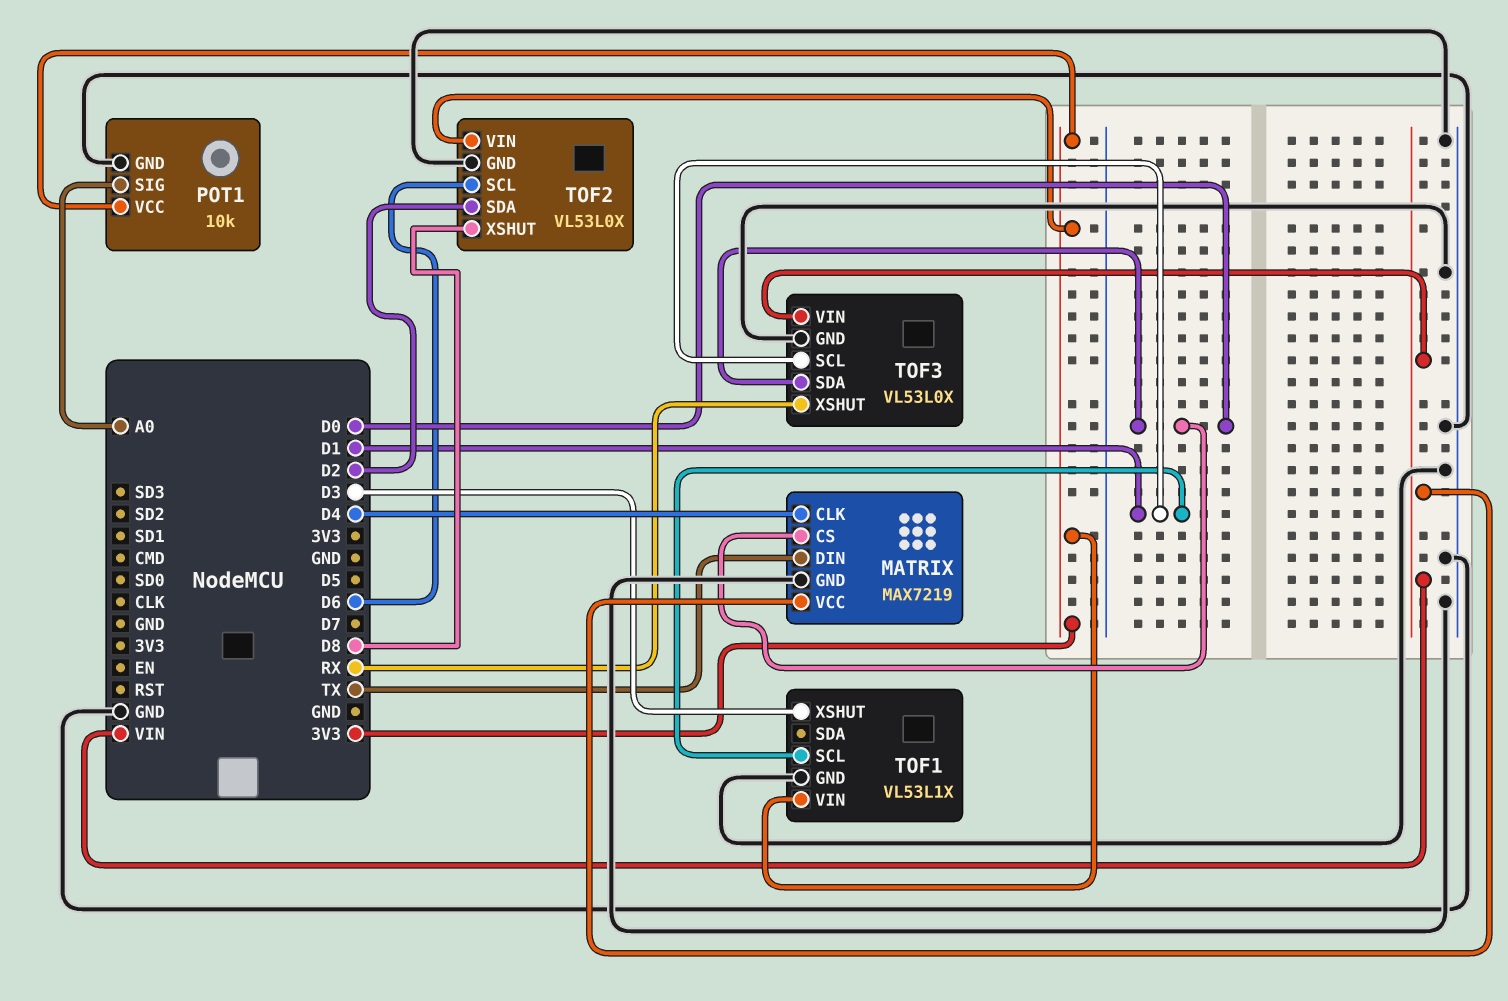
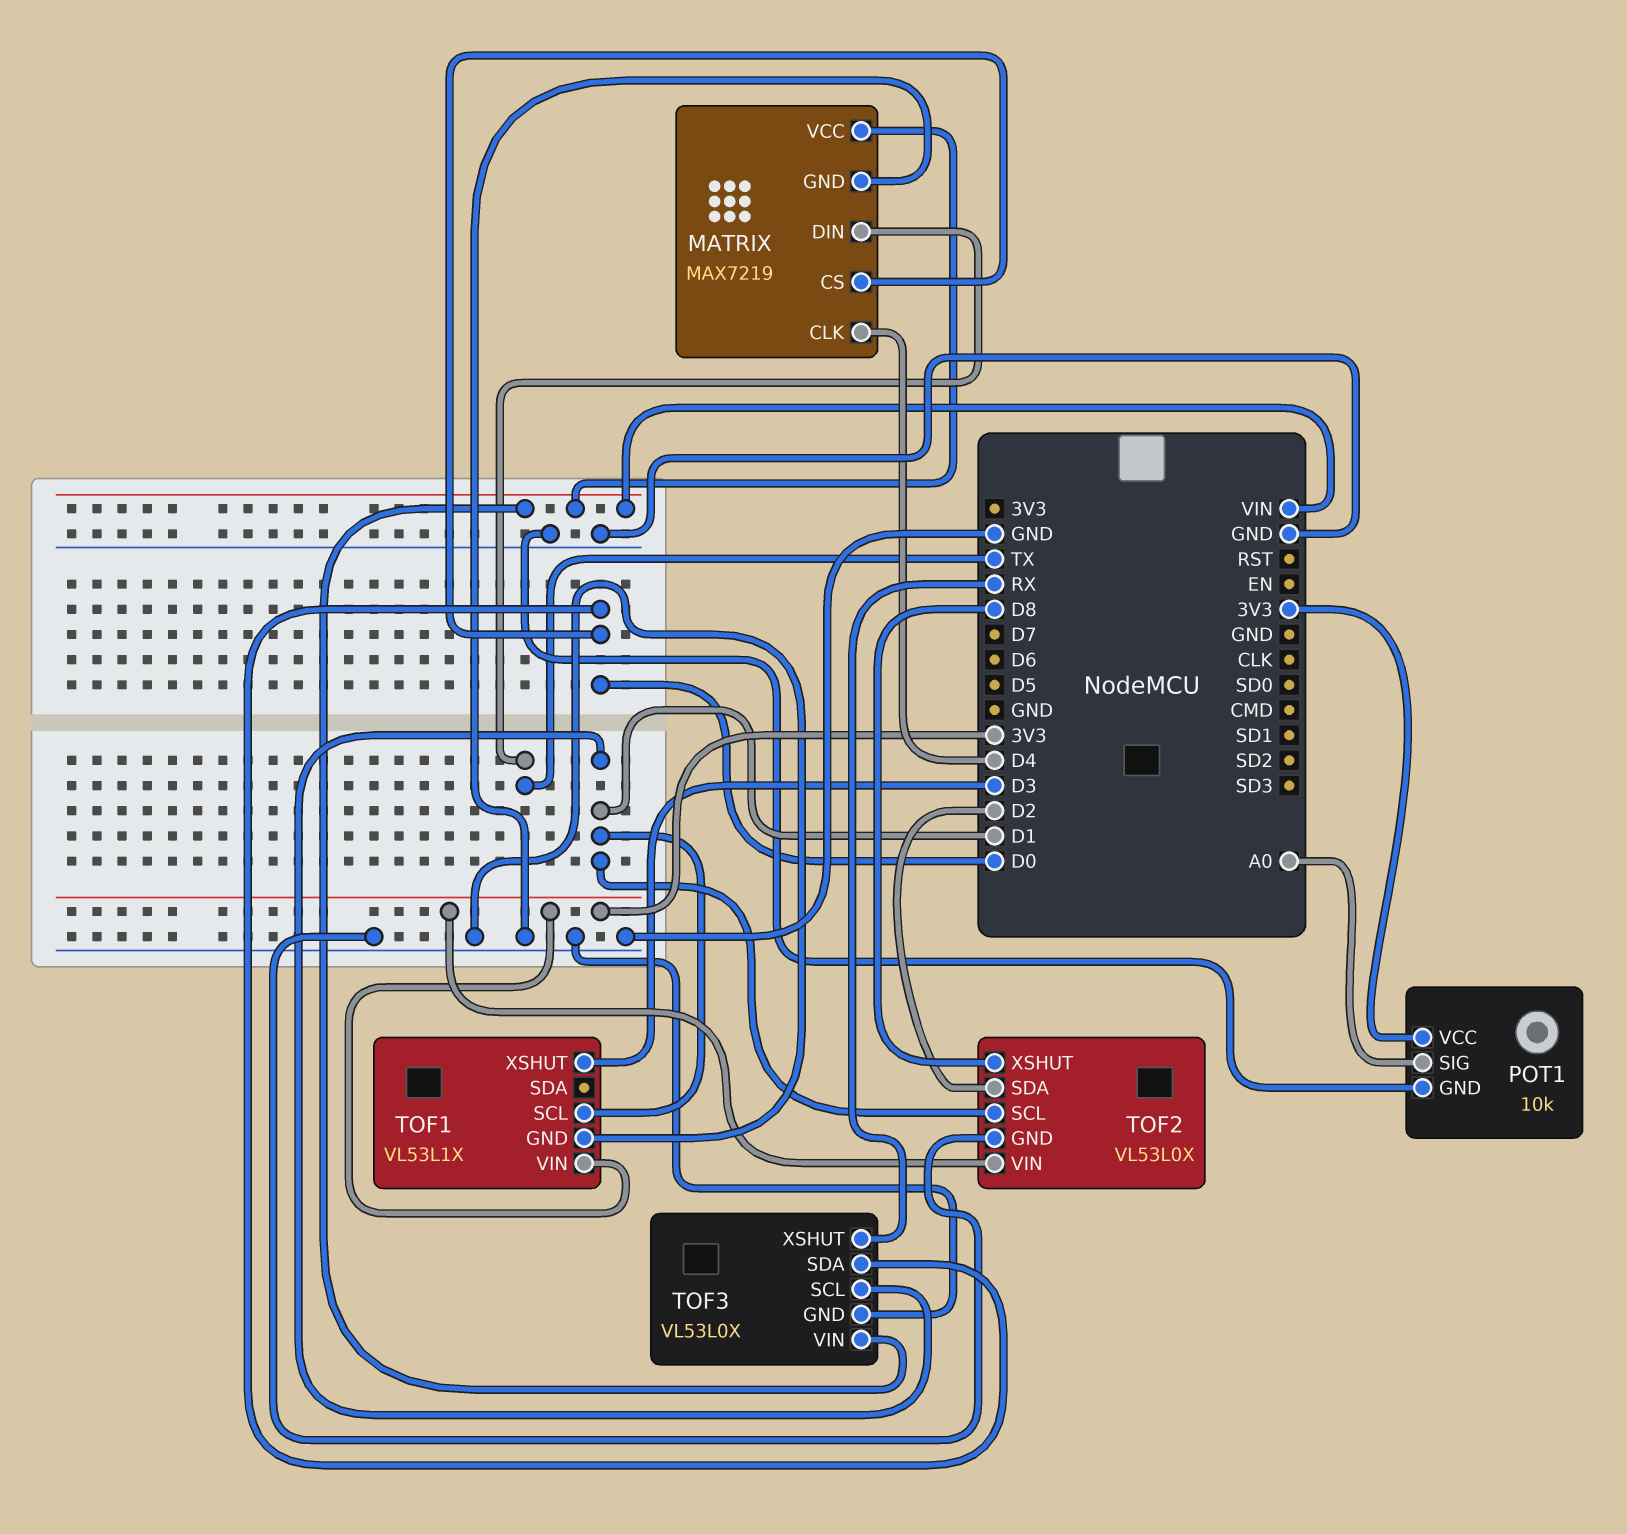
TOF2 pin SCL: D6 -> D1

